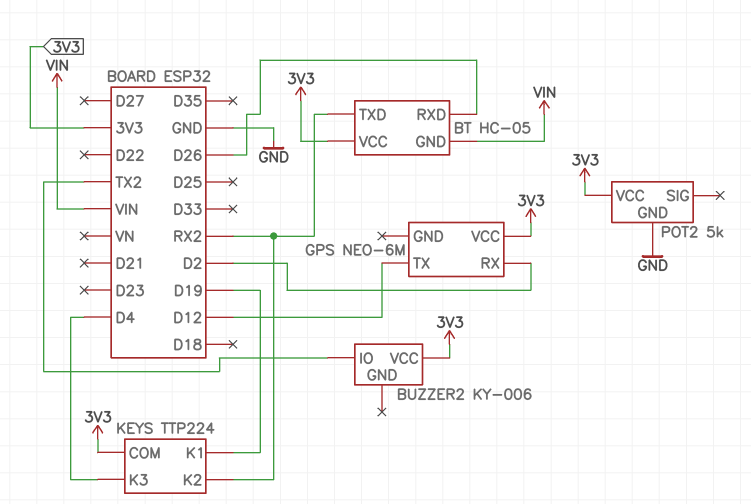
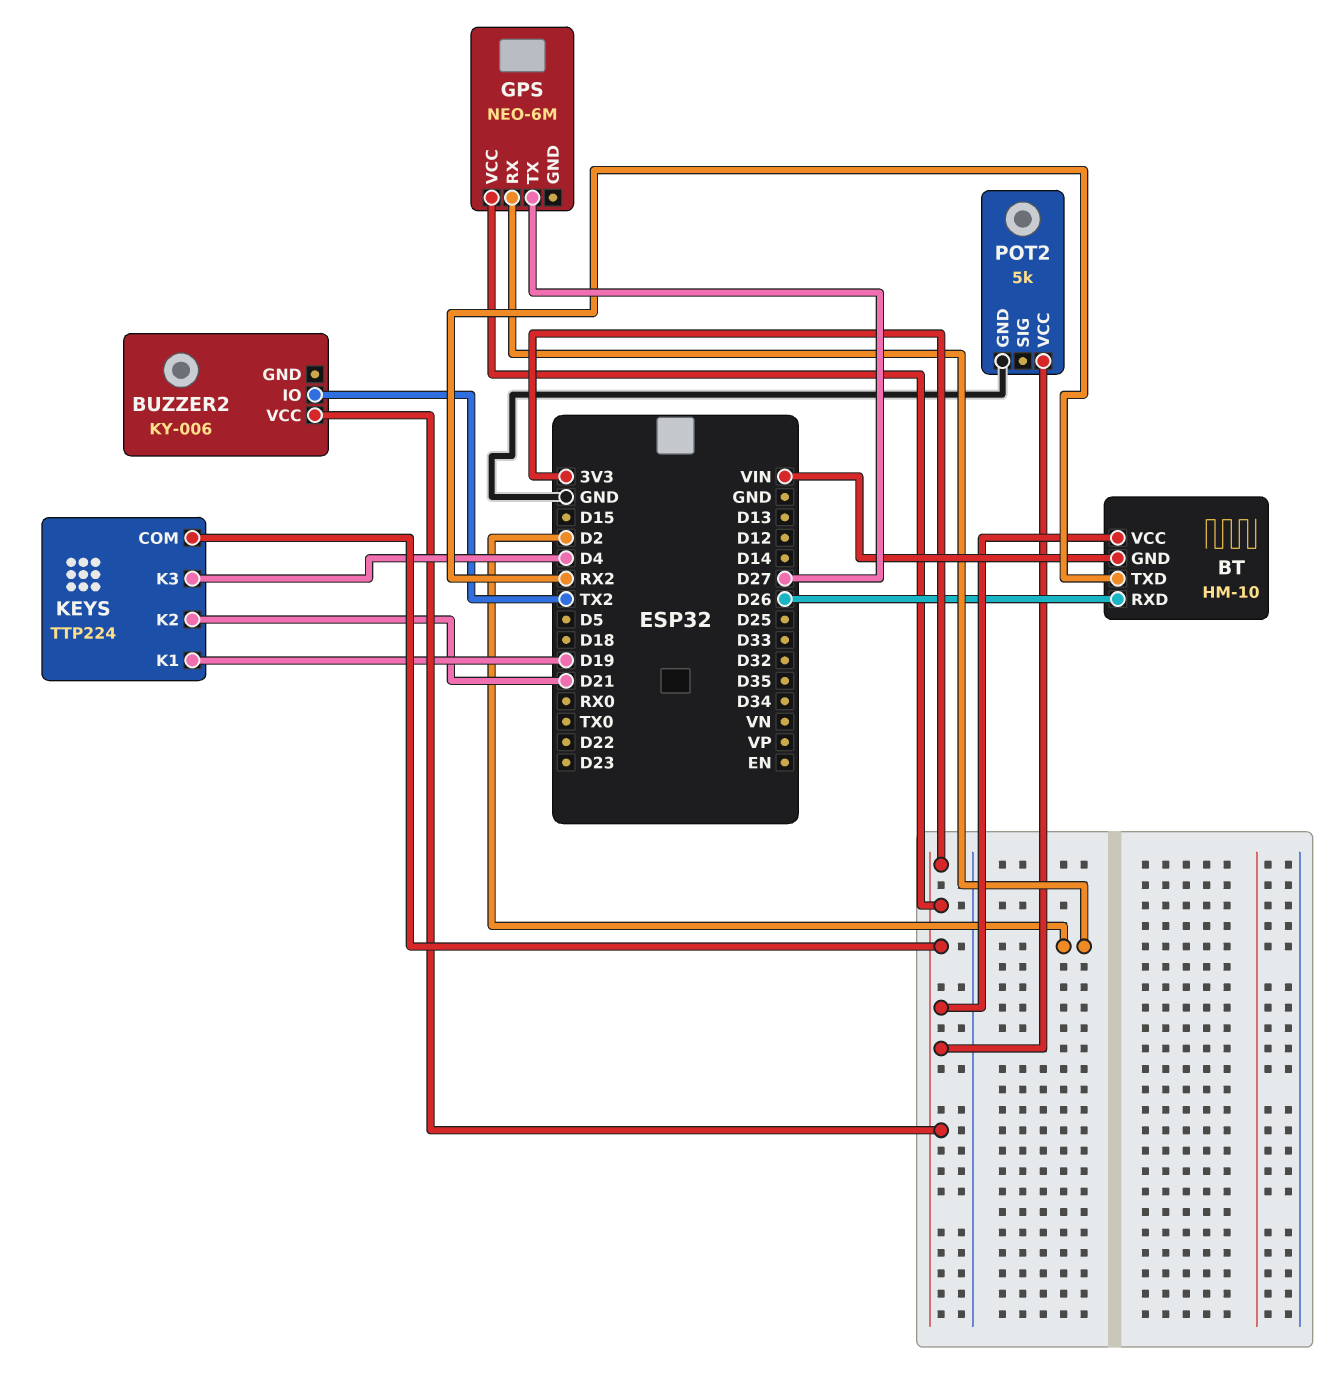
BT: HC-05 -> HM-10
GPS pin TX: D12 -> D27
KEYS pin K2: RX2 -> D21

